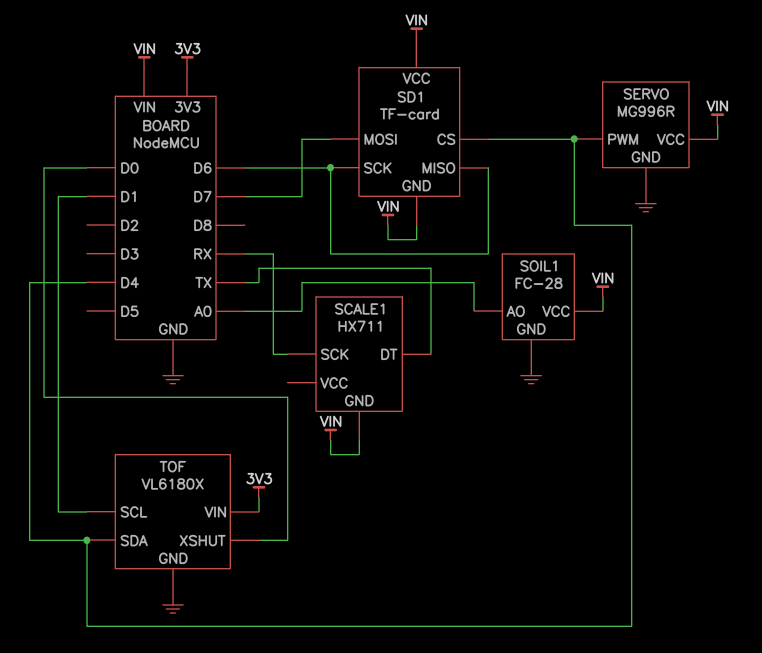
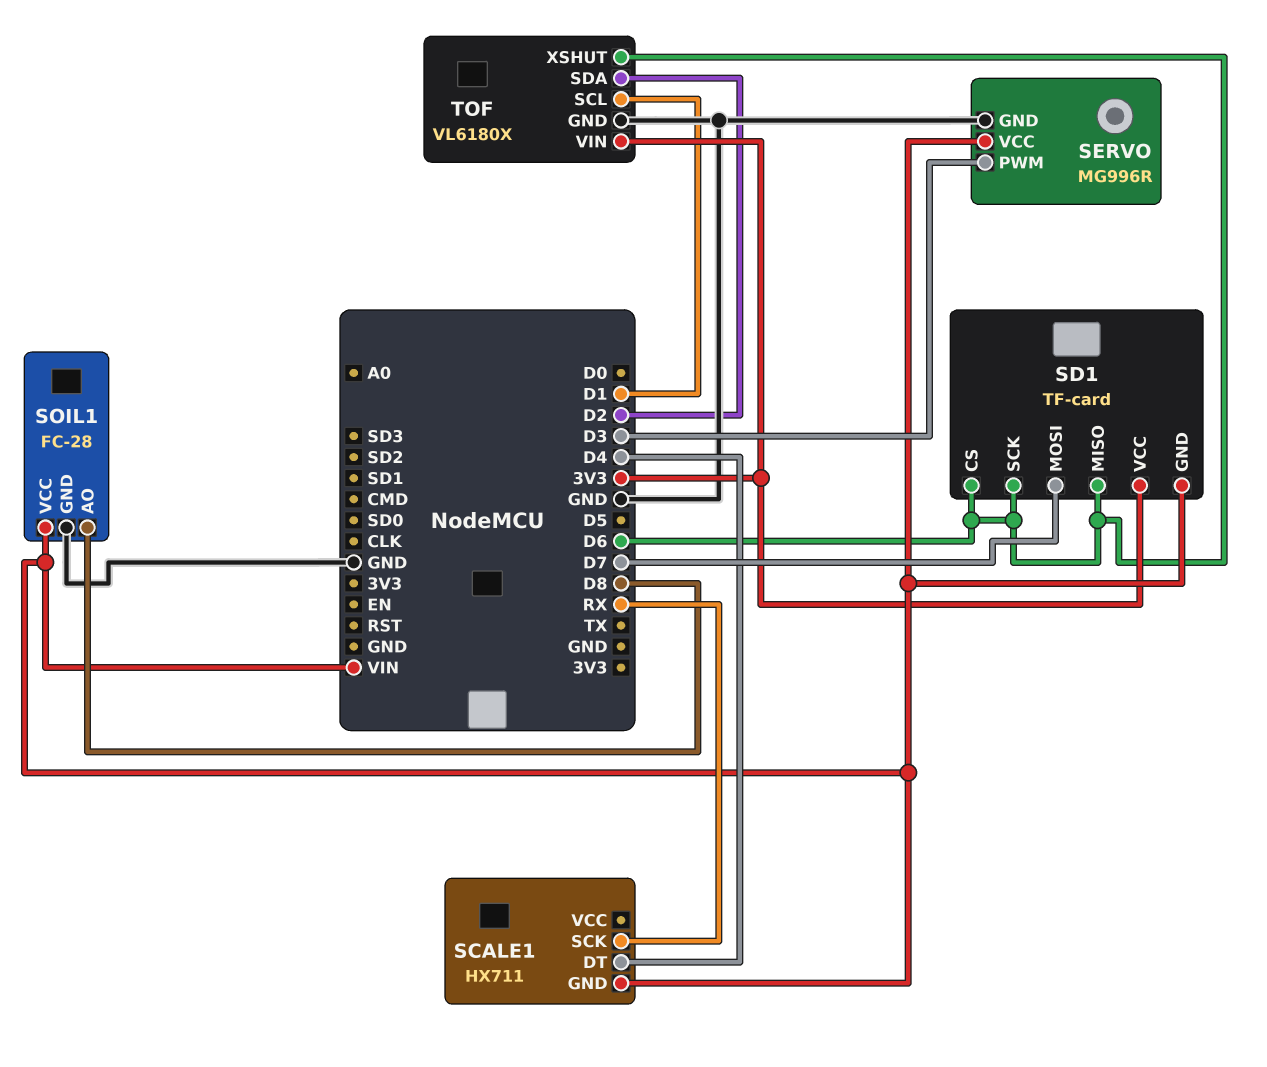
SCALE1 pin DT: TX -> D4
SD1 pin CS: D4 -> D6
SD1 pin VCC: VIN -> 3V3
SERVO pin PWM: D4 -> D3
SOIL1 pin AO: A0 -> D8
TOF pin SDA: D4 -> D2
TOF pin XSHUT: D0 -> D6

